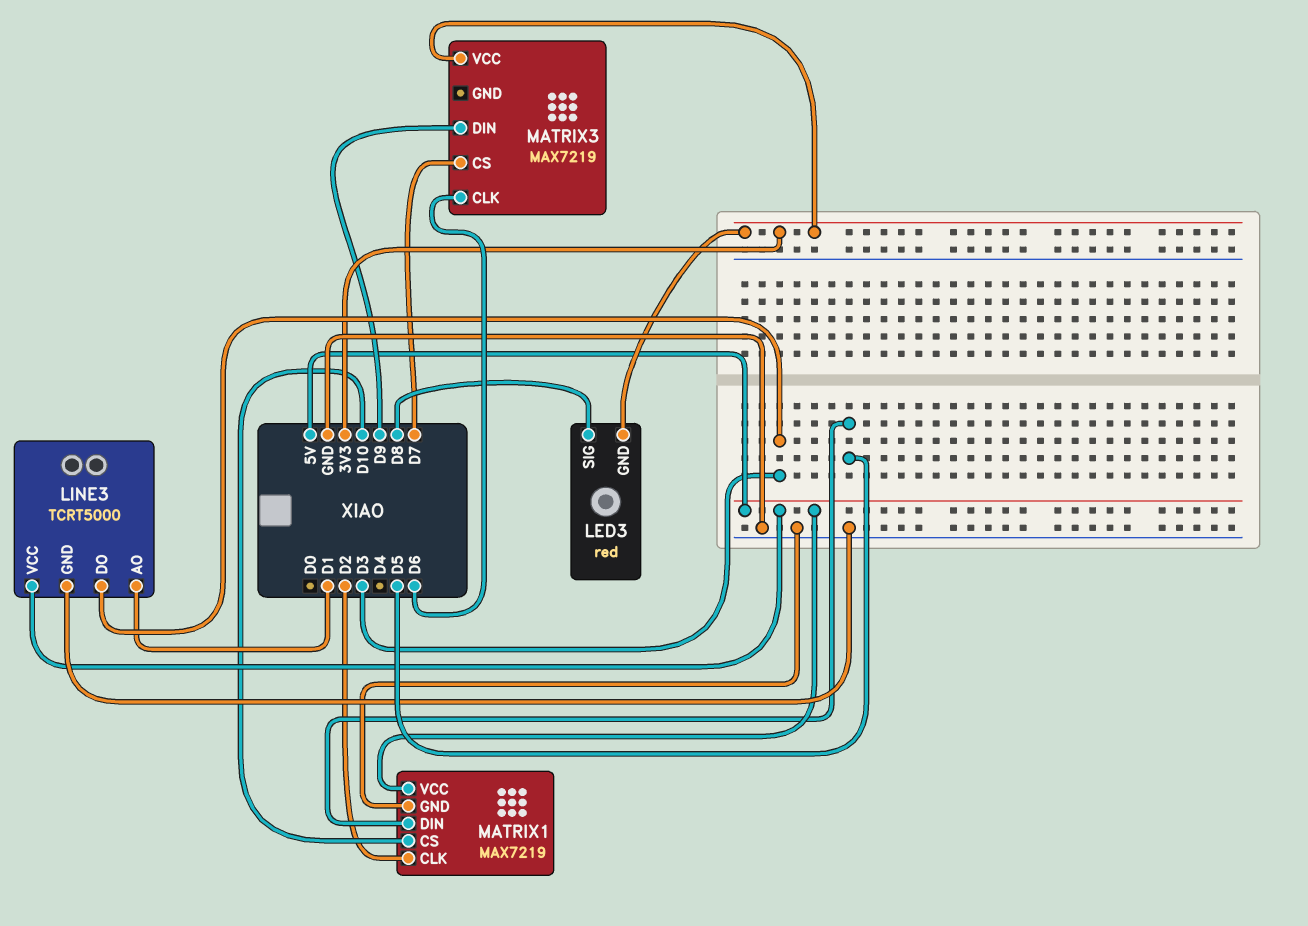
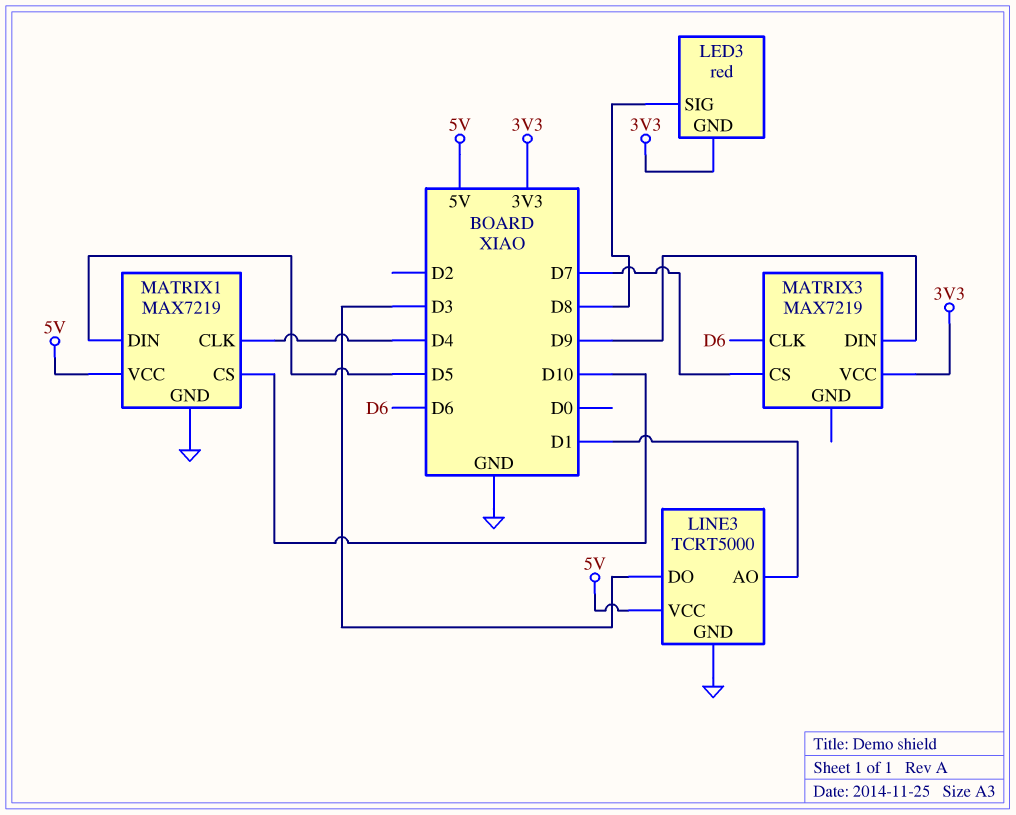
MATRIX1 pin CLK: D2 -> D4

